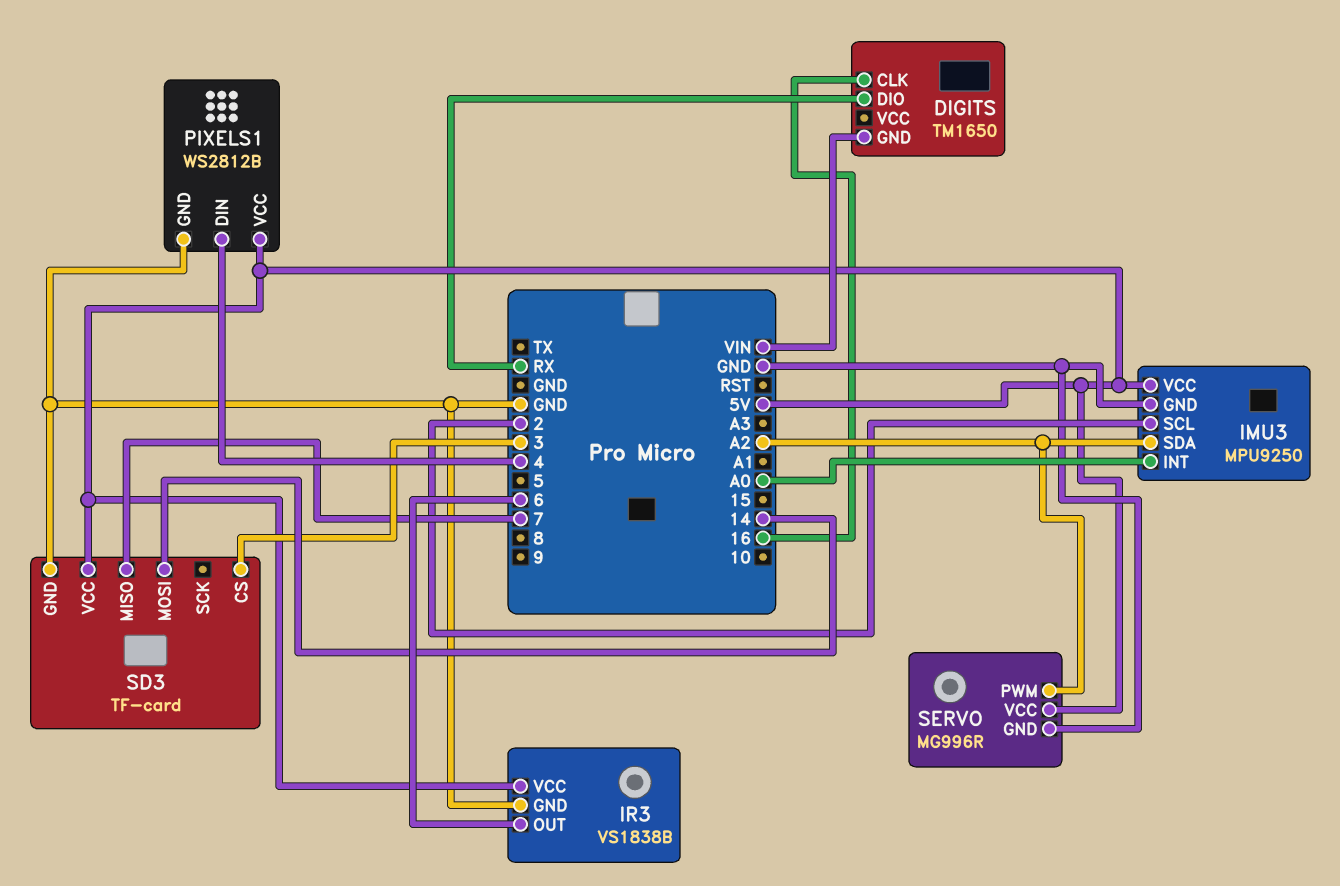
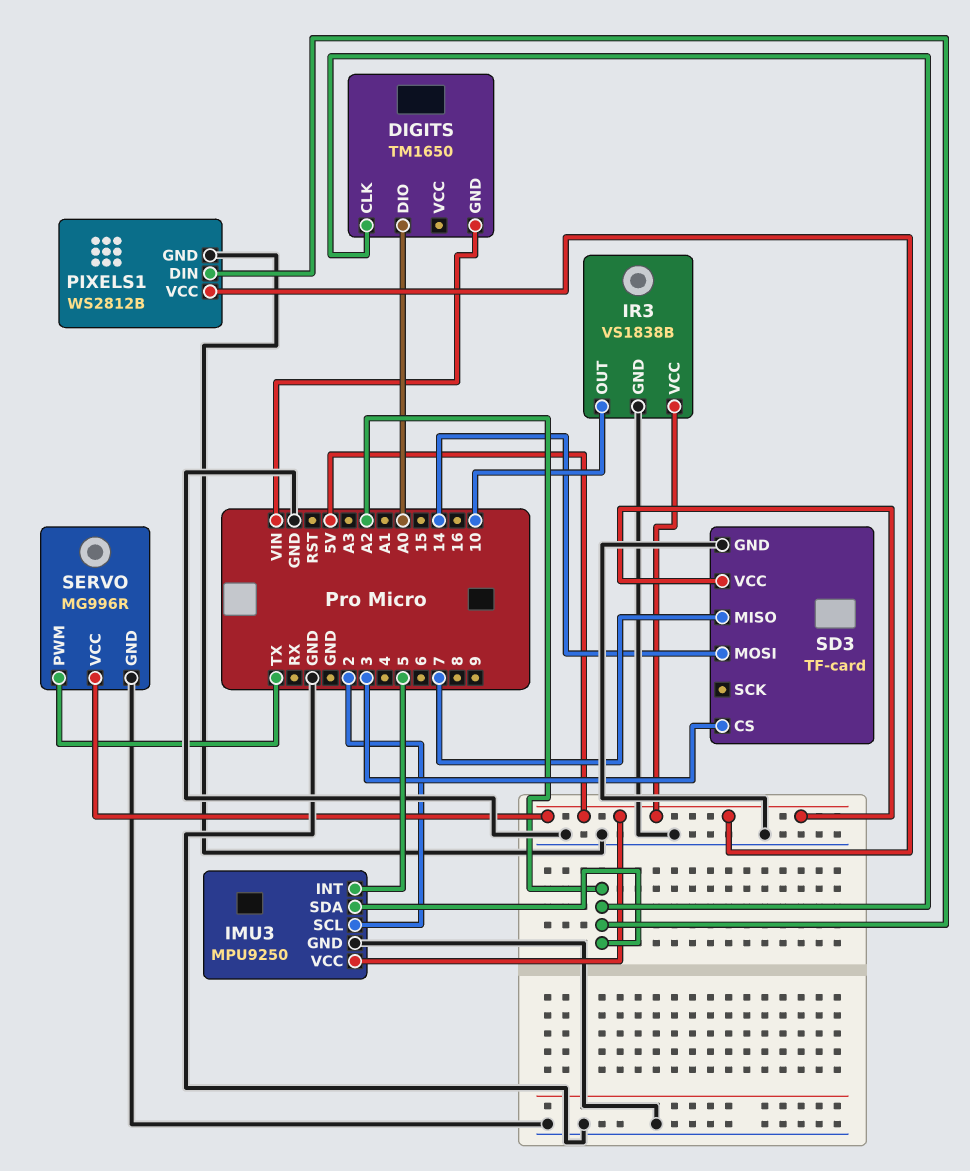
DIGITS pin CLK: 16 -> A2
DIGITS pin DIO: RX -> A0
IMU3 pin INT: A0 -> 5
IR3 pin OUT: 6 -> 10
PIXELS1 pin DIN: 4 -> A2
SERVO pin PWM: A2 -> TX

